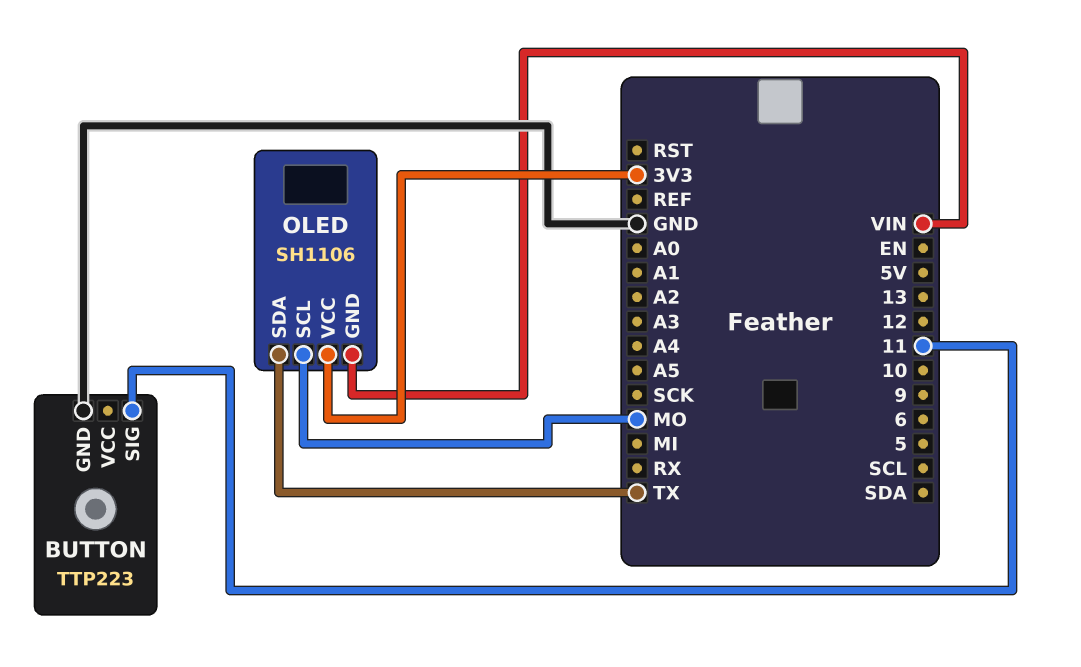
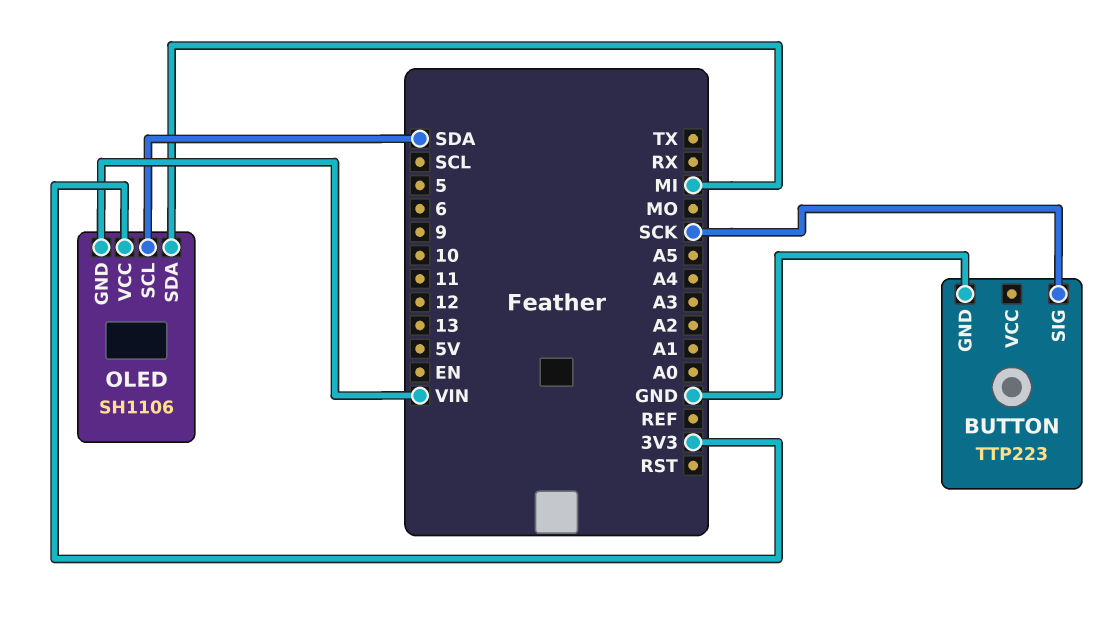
BUTTON pin SIG: 11 -> SCK
OLED pin SCL: MO -> SDA
OLED pin SDA: TX -> MI

